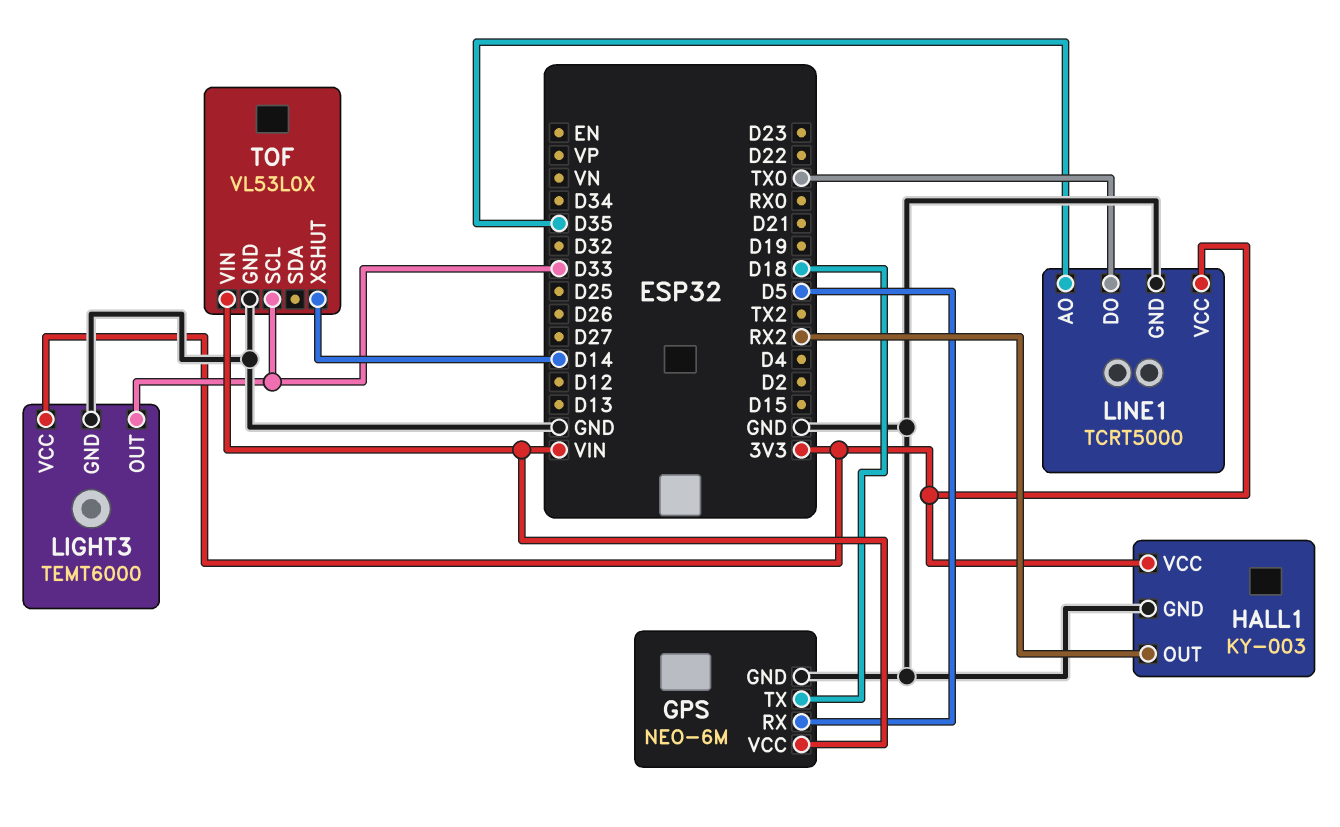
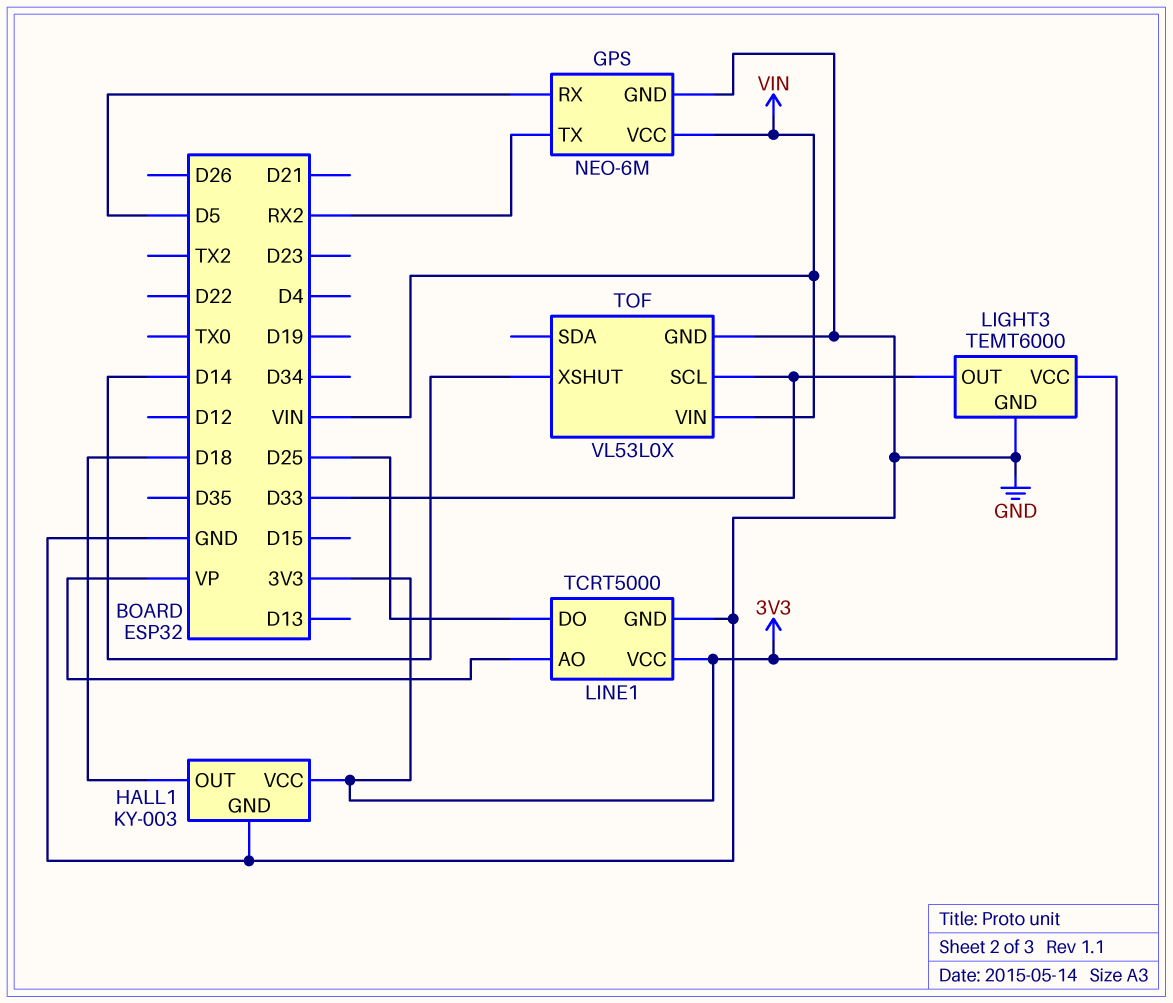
GPS pin TX: D18 -> RX2
HALL1 pin OUT: RX2 -> D18
LINE1 pin AO: D35 -> VP
LINE1 pin DO: TX0 -> D25

